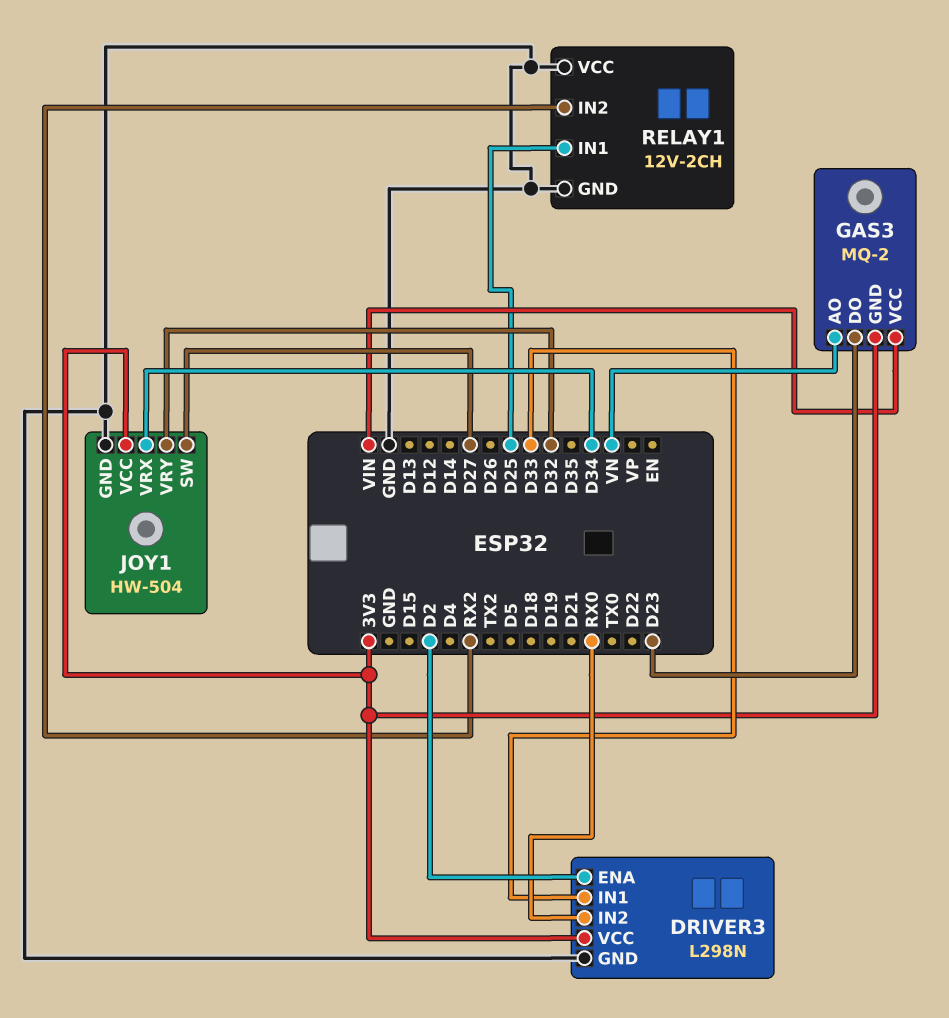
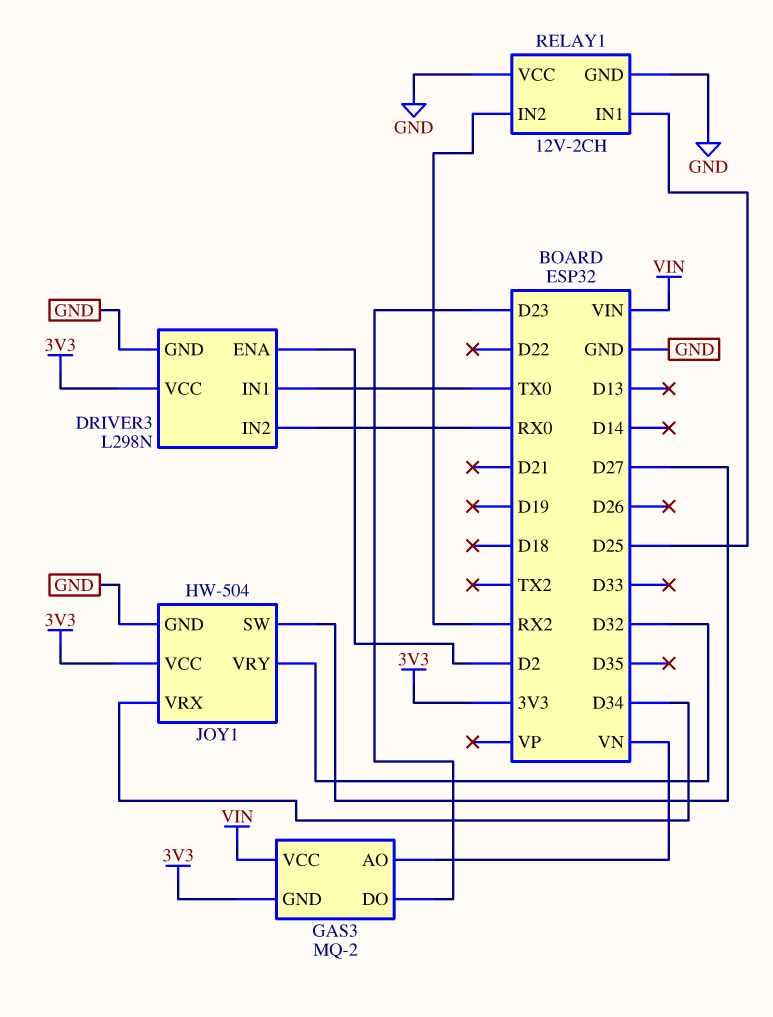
DRIVER3 pin IN1: D33 -> TX0

